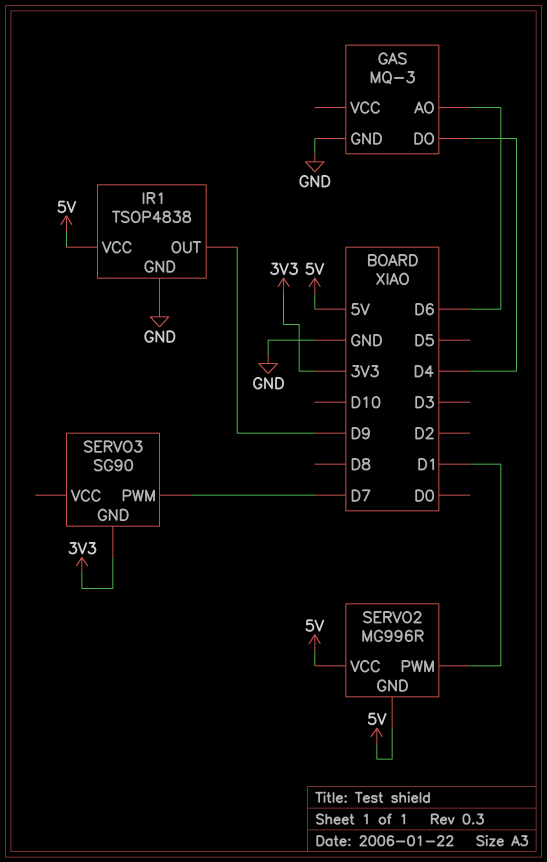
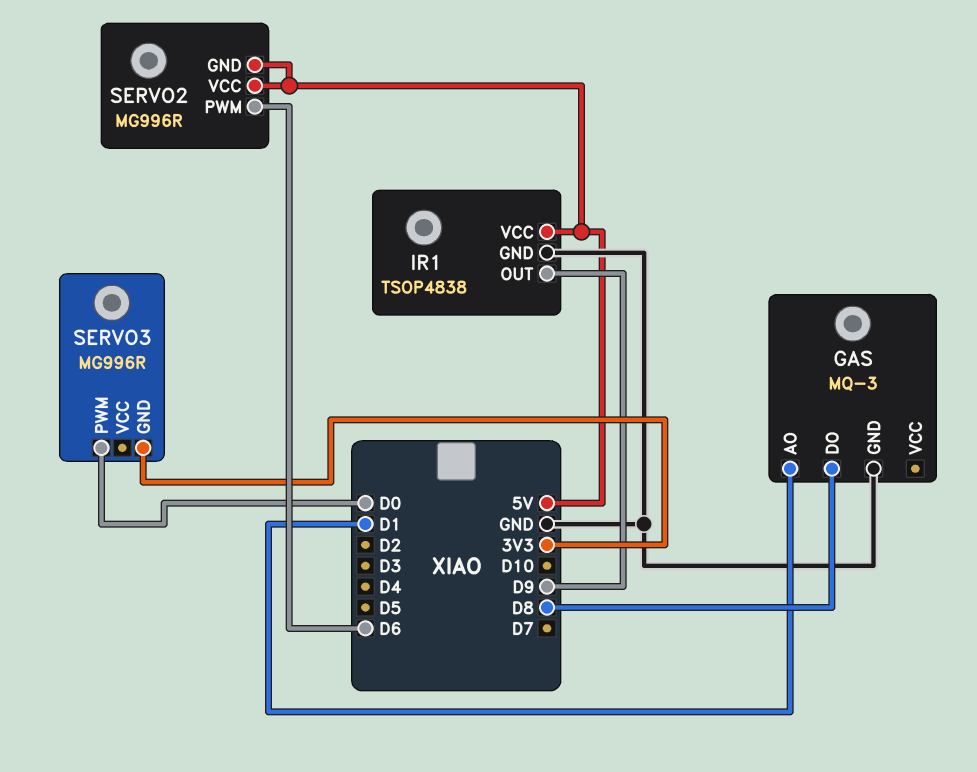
GAS pin AO: D6 -> D1
GAS pin DO: D4 -> D8
SERVO2 pin PWM: D1 -> D6
SERVO3: SG90 -> MG996R
SERVO3 pin PWM: D7 -> D0

